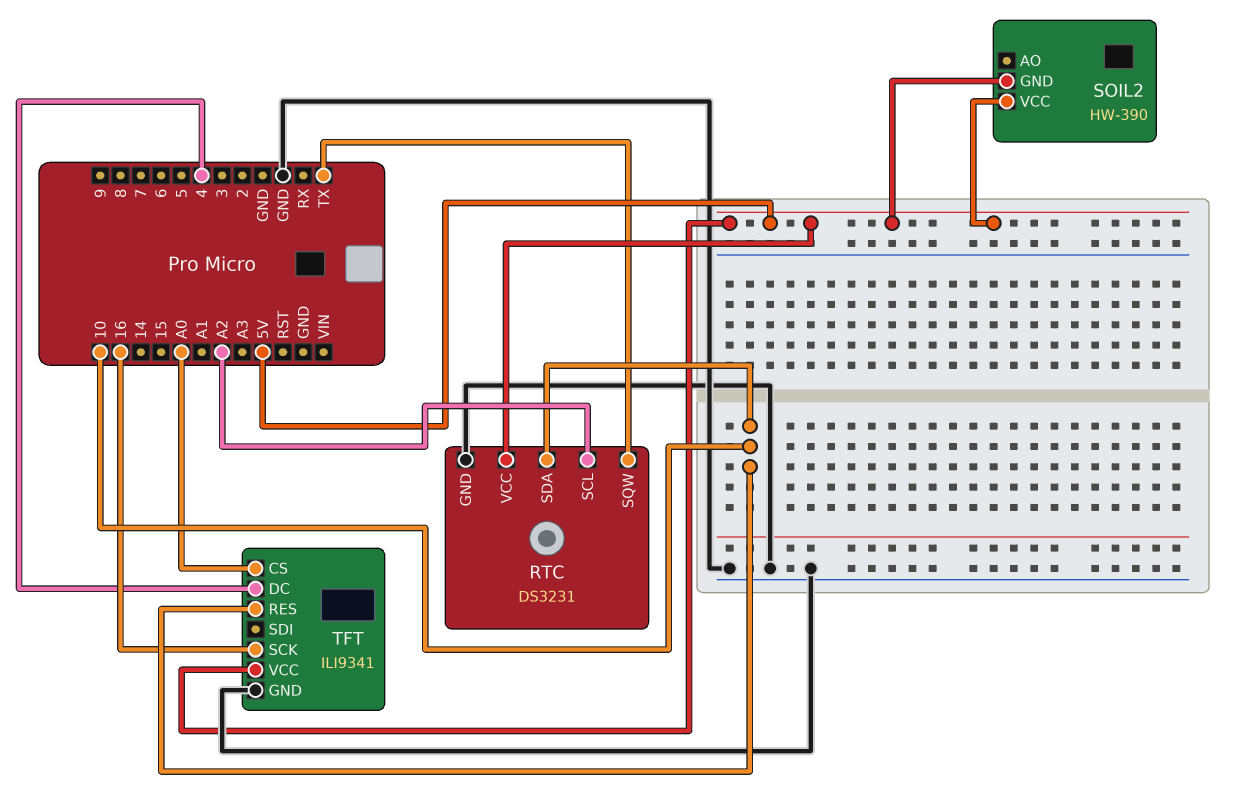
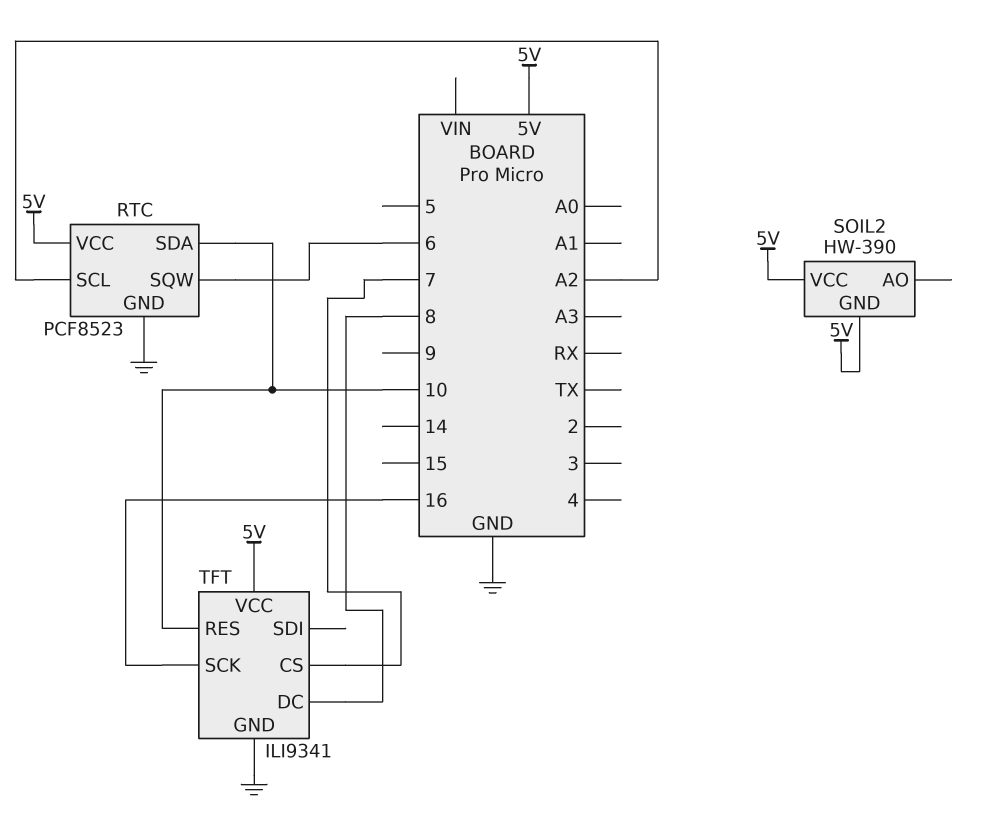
RTC: DS3231 -> PCF8523
RTC pin SQW: TX -> 6
TFT pin CS: A0 -> 7
TFT pin DC: 4 -> 8

